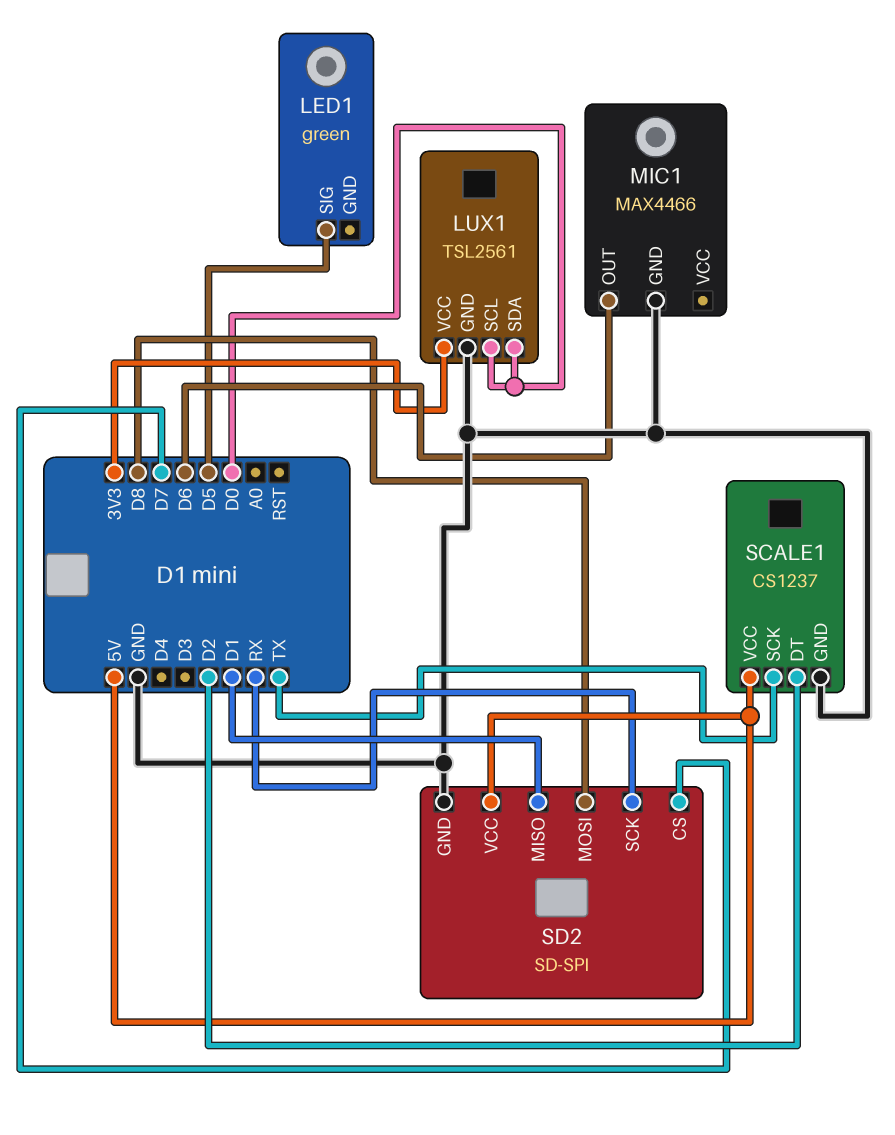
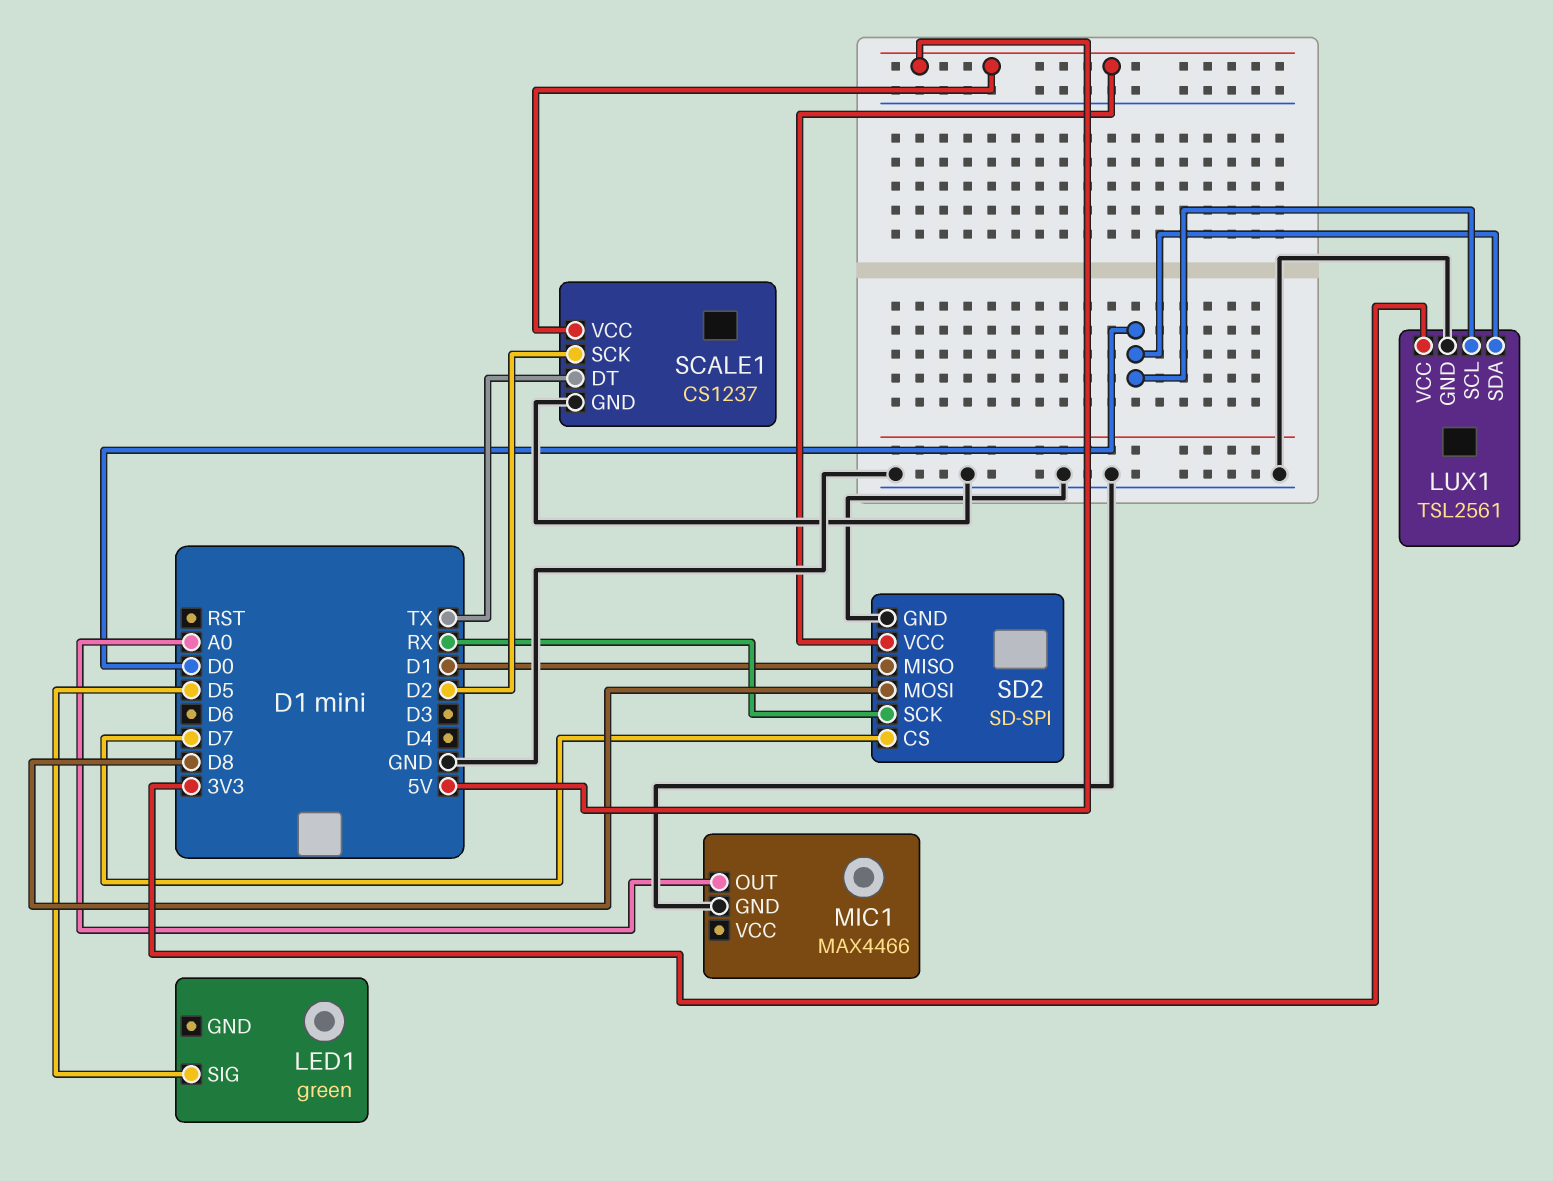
MIC1 pin OUT: D6 -> A0
SCALE1 pin DT: D2 -> TX
SCALE1 pin SCK: TX -> D2

